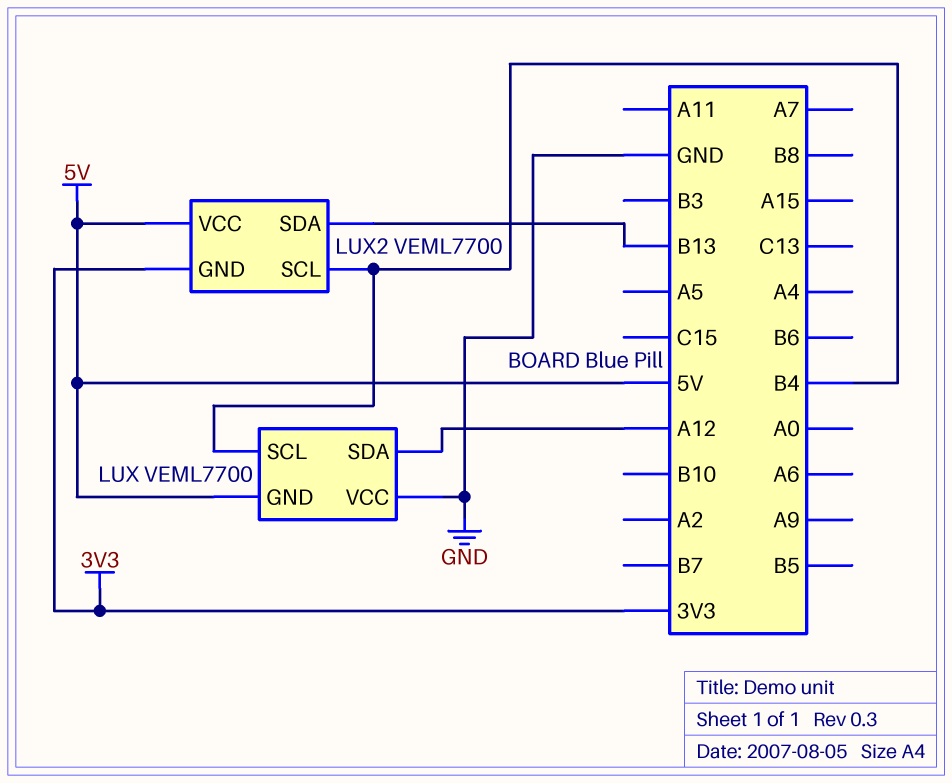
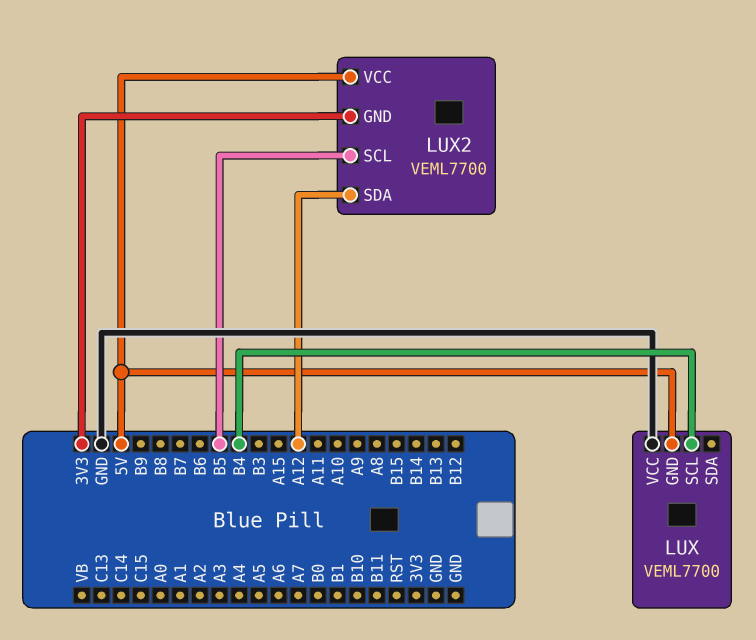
LUX pin SDA: A12 -> none
LUX2 pin SCL: B4 -> B5
LUX2 pin SDA: B13 -> A12

